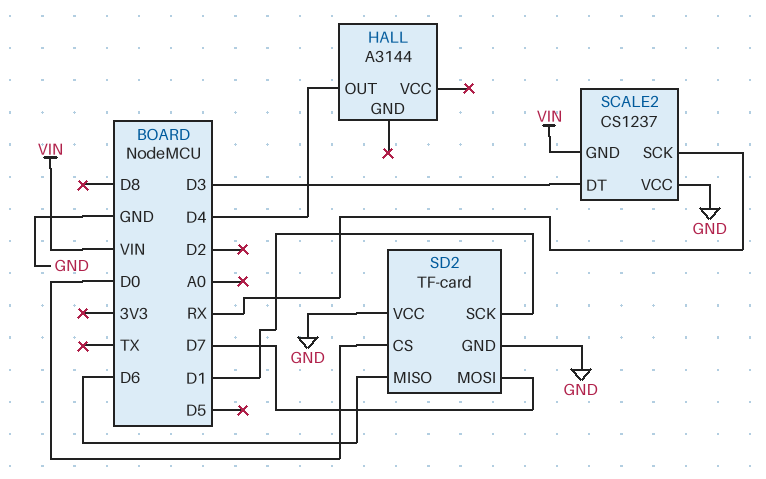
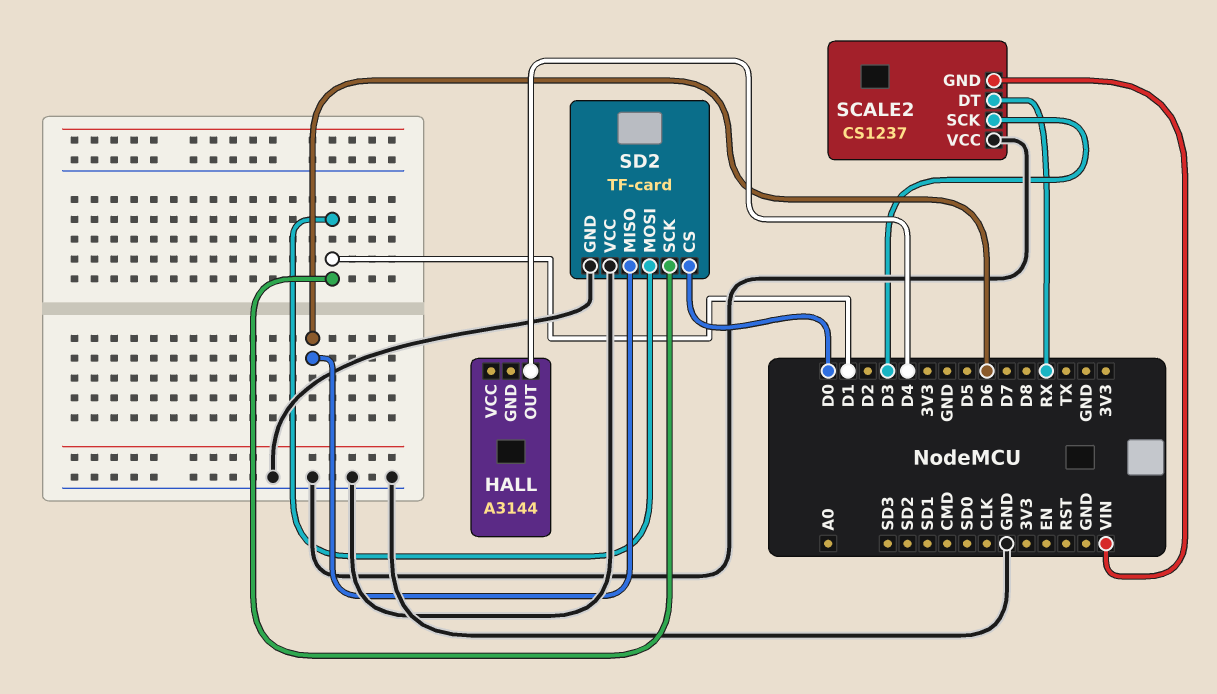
SCALE2 pin DT: D3 -> RX
SCALE2 pin SCK: RX -> D3
SD2 pin MOSI: D7 -> D1

